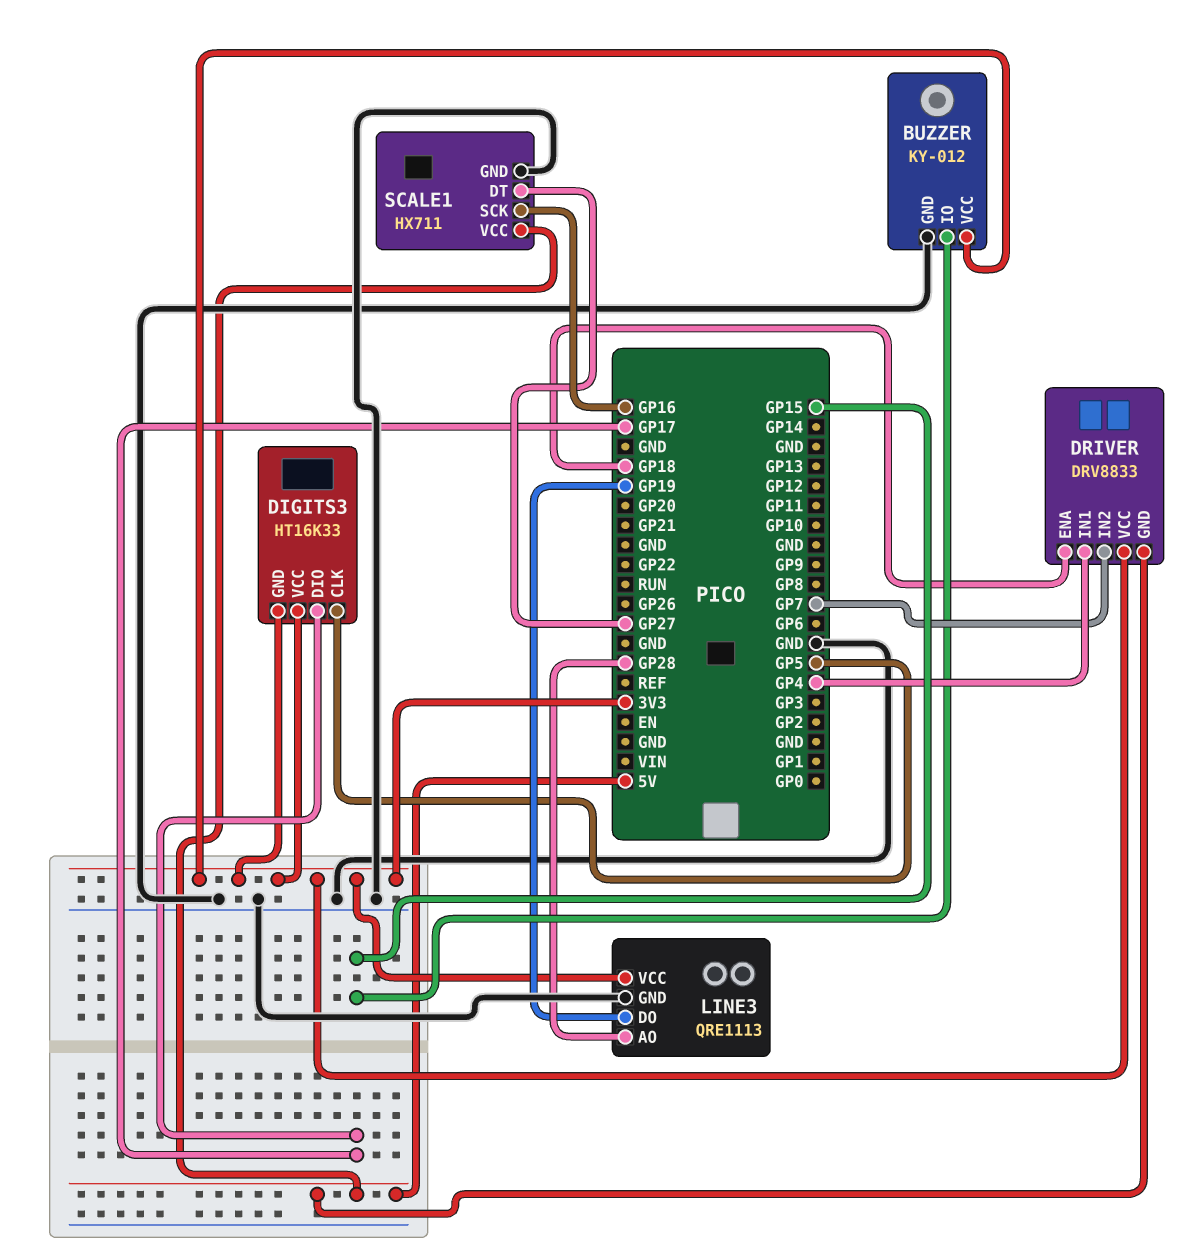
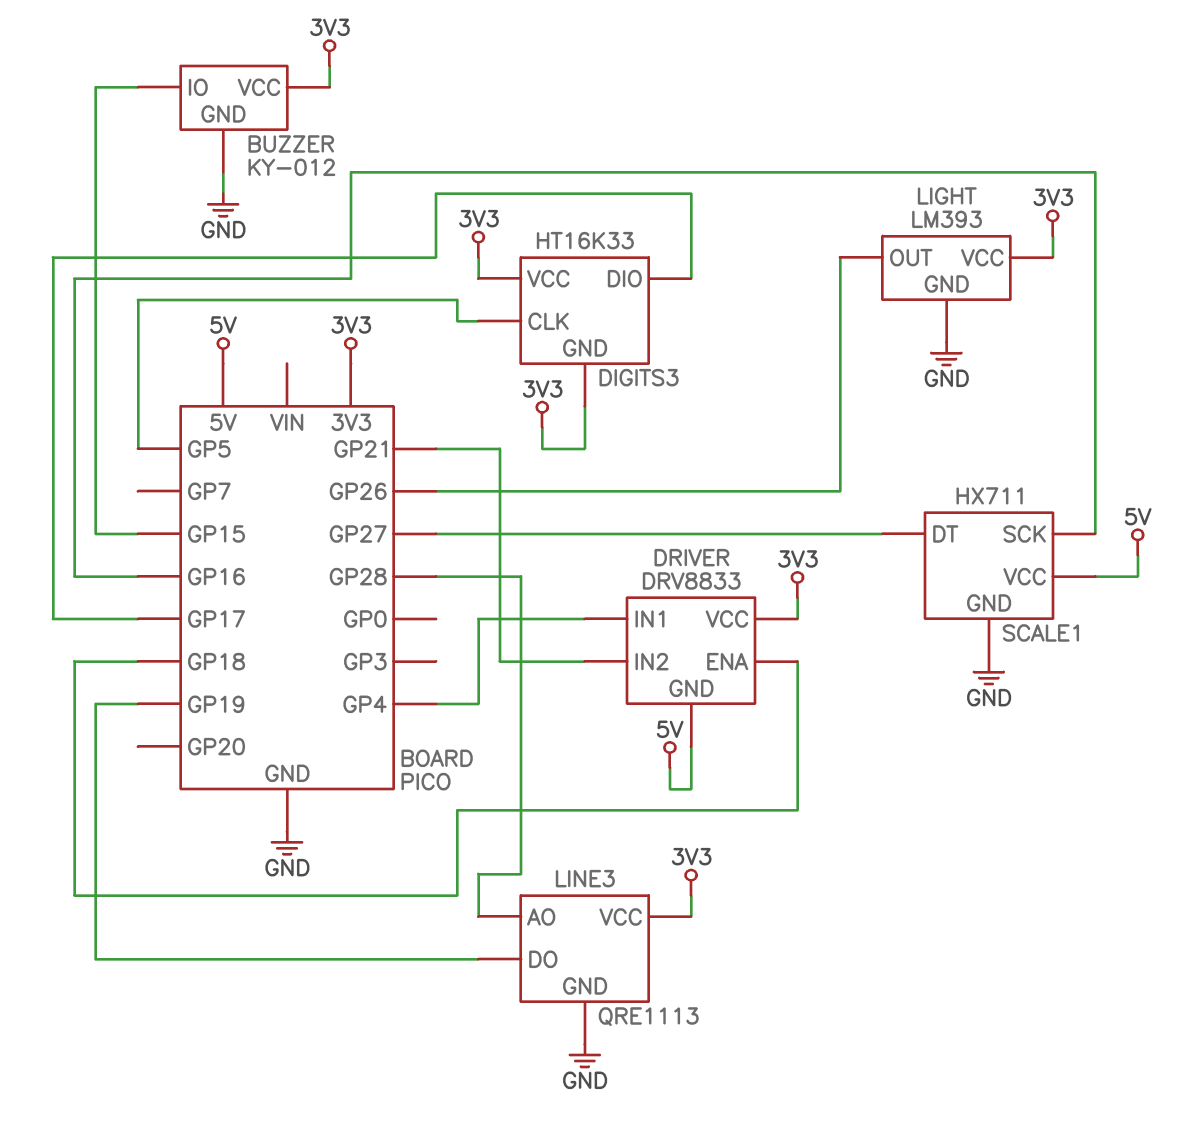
DRIVER pin IN2: GP7 -> GP21
LIGHT: none -> LM393
LIGHT pin GND: none -> GND
LIGHT pin OUT: none -> GP26
LIGHT pin VCC: none -> 3V3

